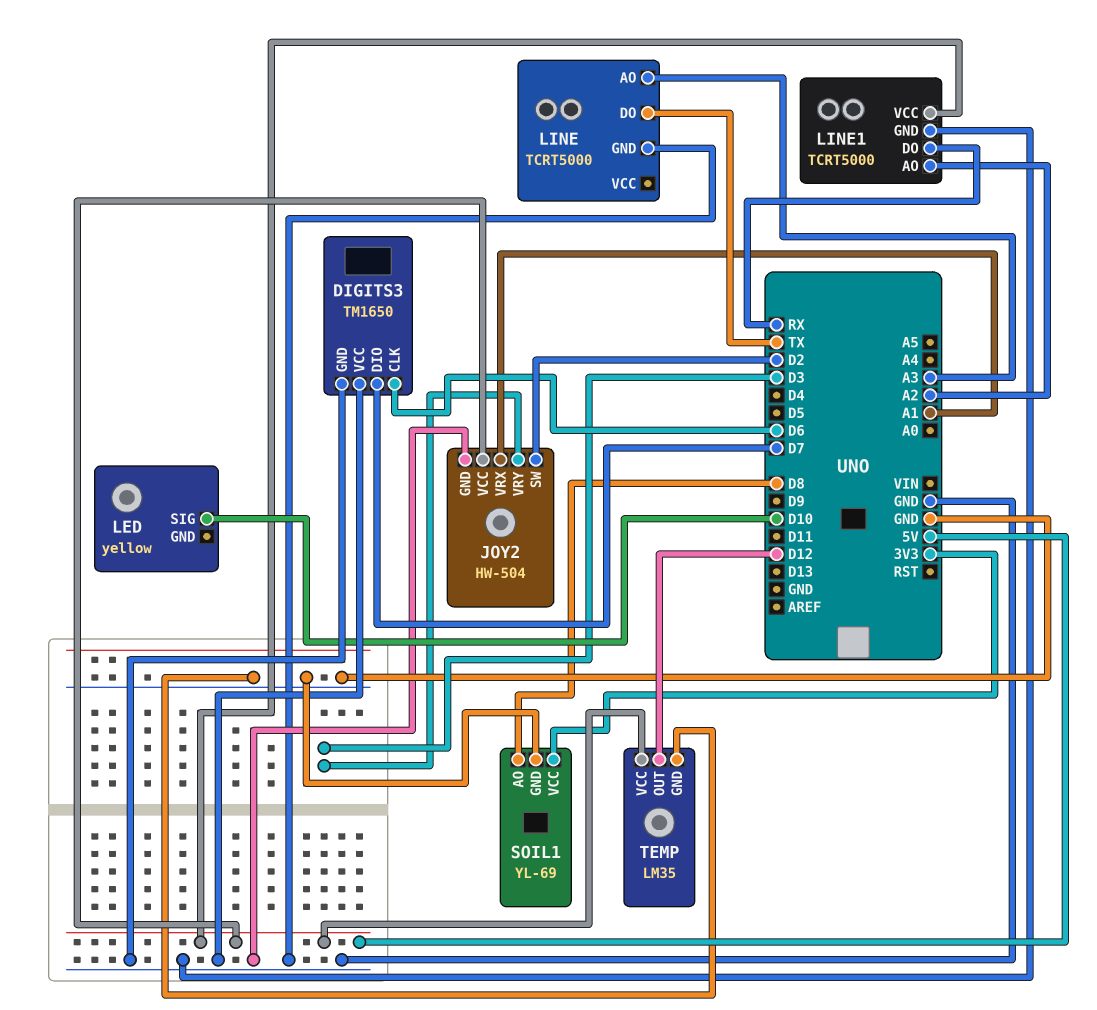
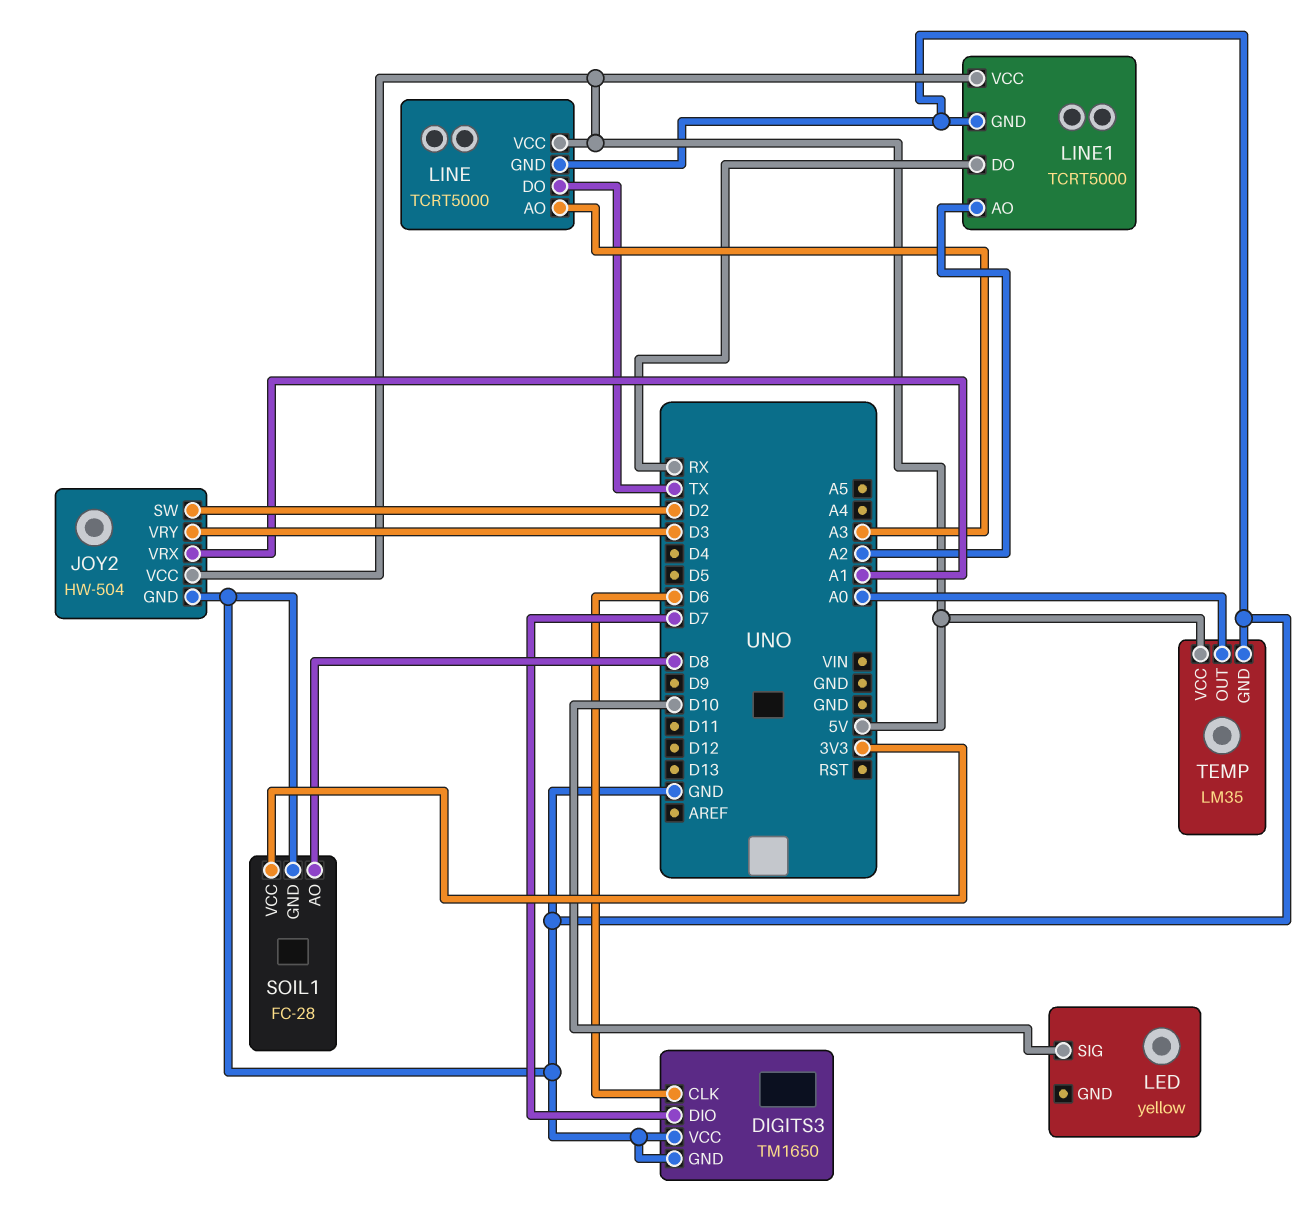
LINE pin VCC: none -> 5V
SOIL1: YL-69 -> FC-28
TEMP pin OUT: D12 -> A0

